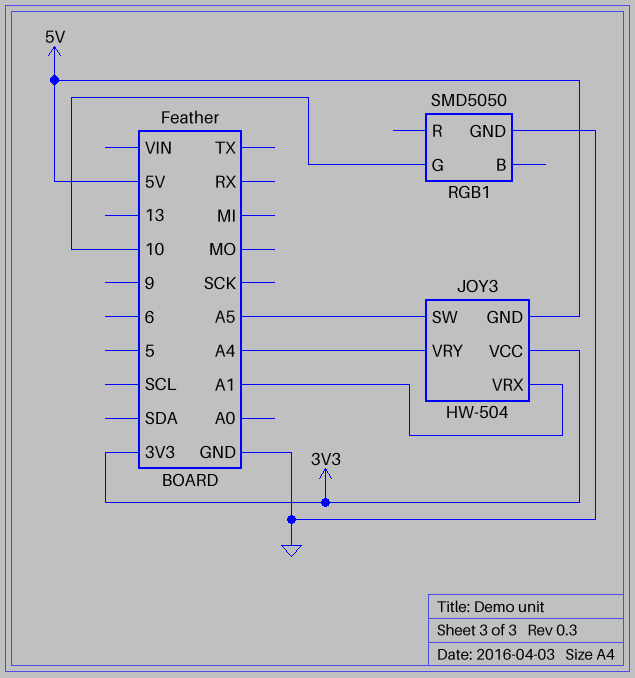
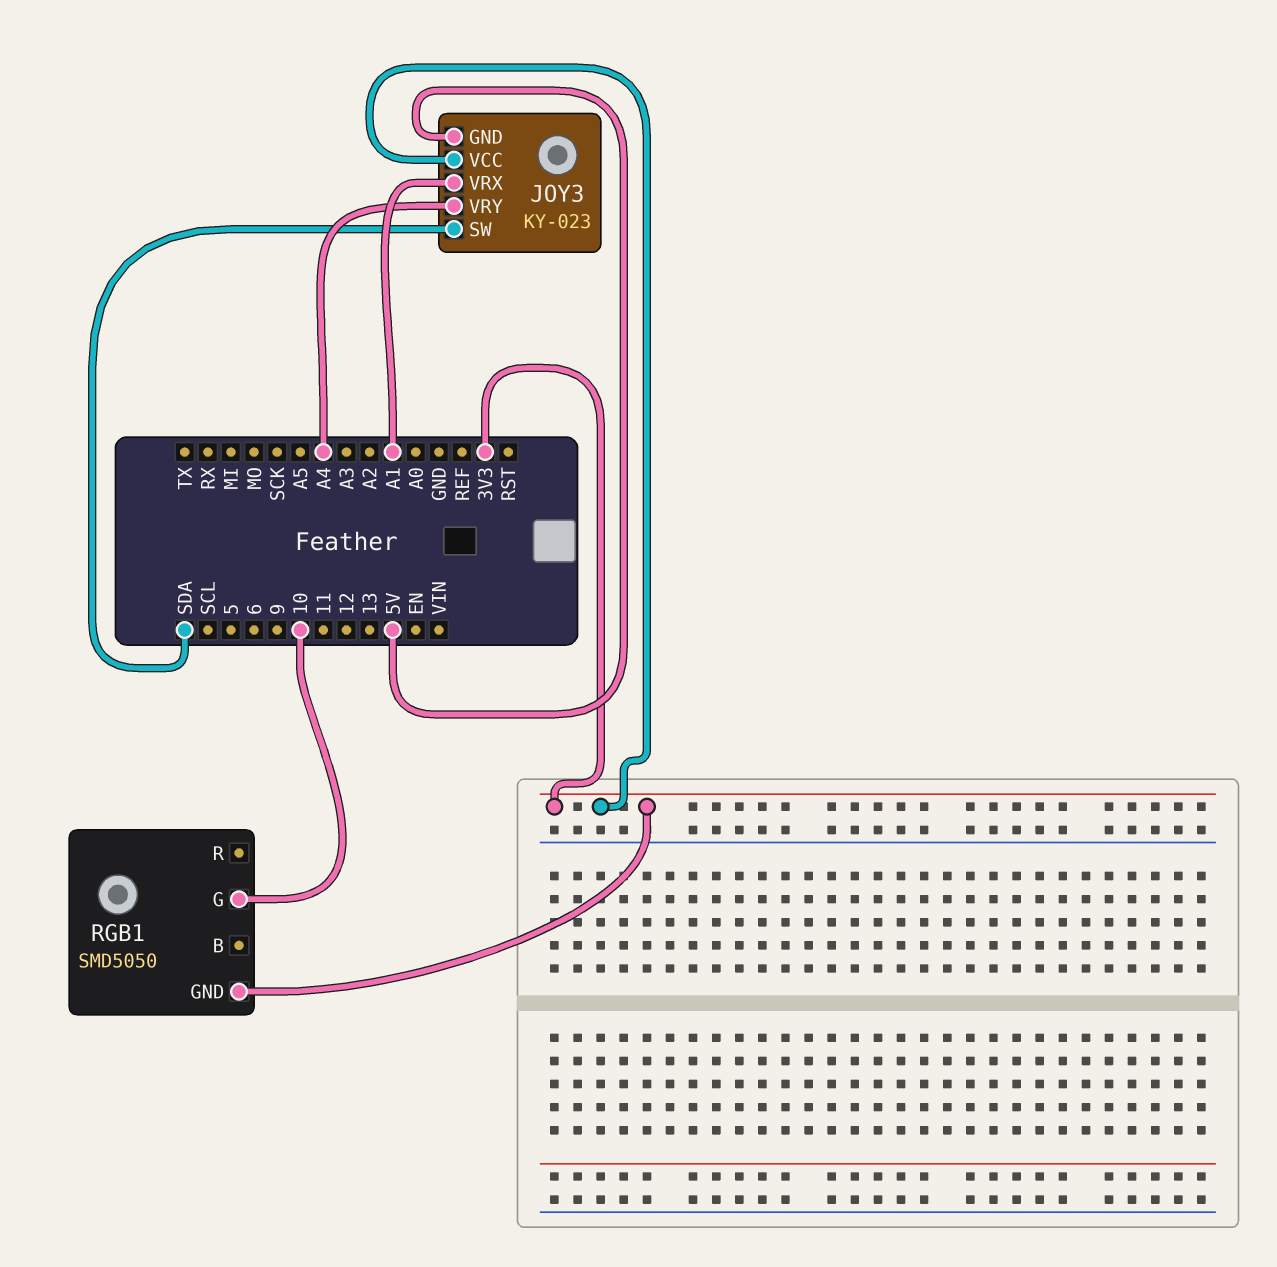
JOY3: HW-504 -> KY-023
JOY3 pin SW: A5 -> SDA
RGB1 pin GND: GND -> 3V3

